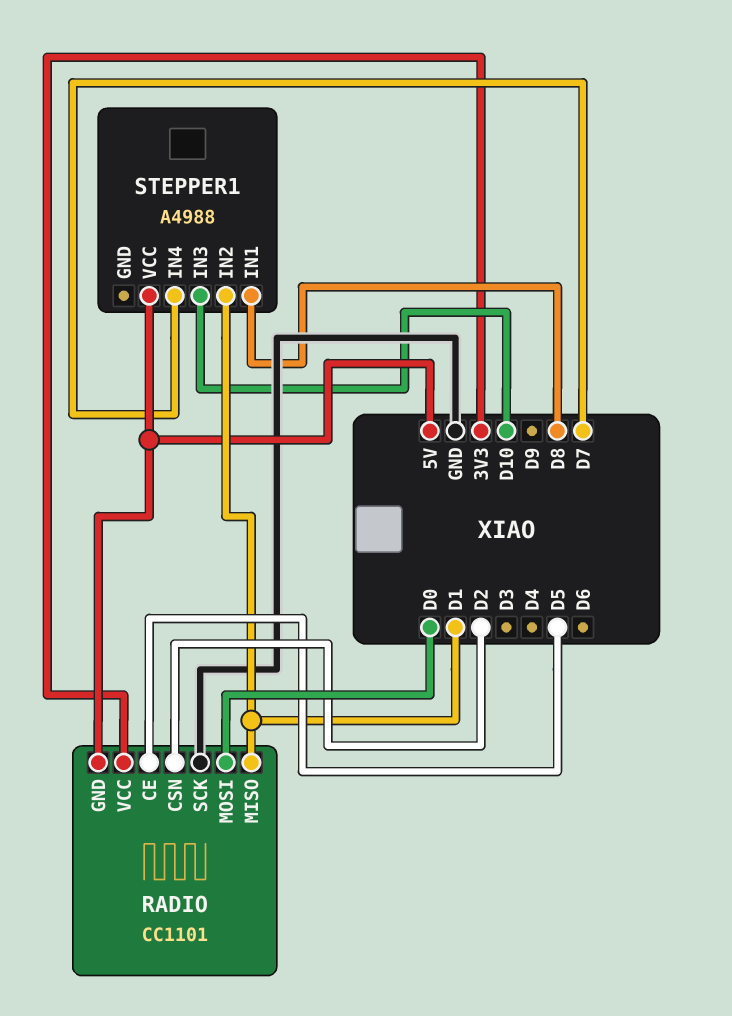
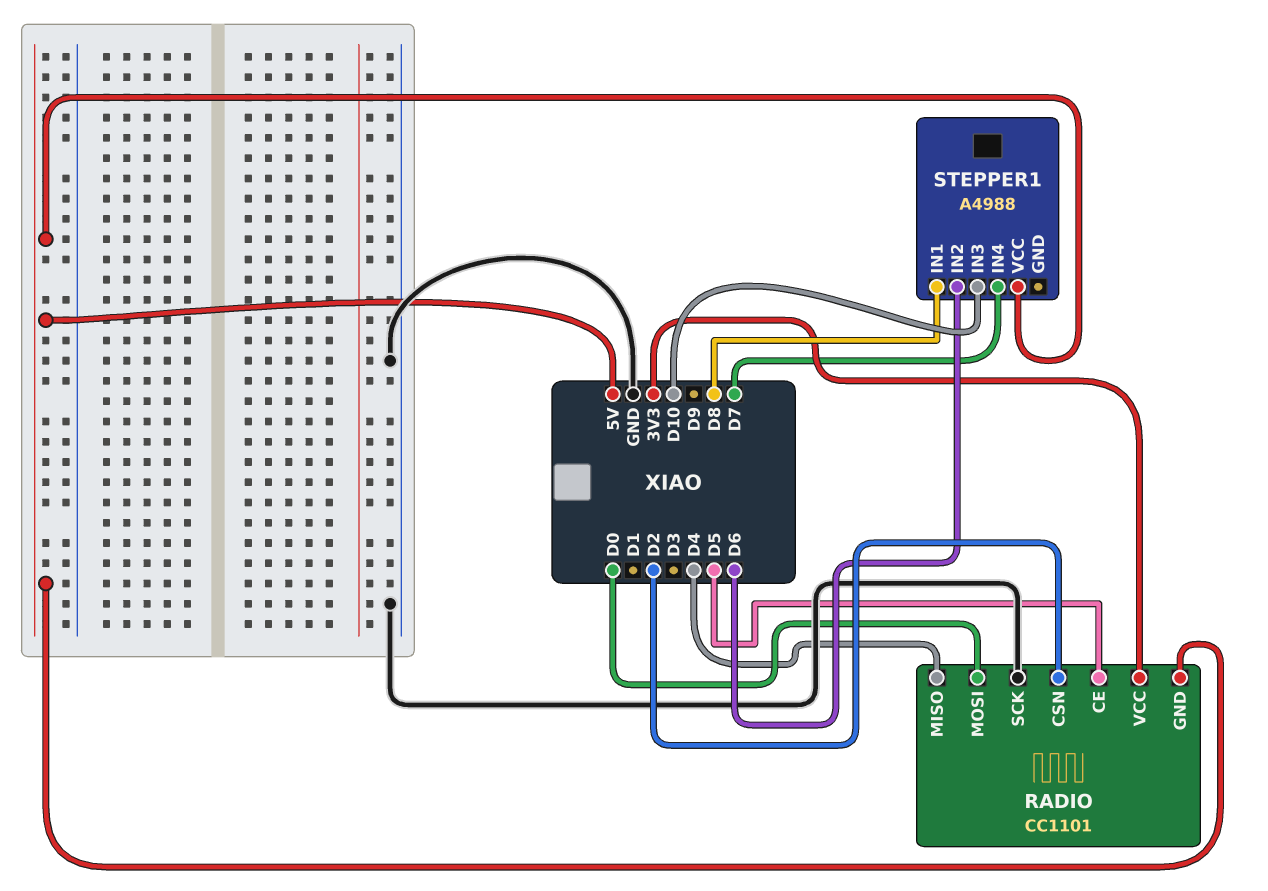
RADIO pin MISO: D1 -> D4
STEPPER1 pin IN2: D1 -> D6

